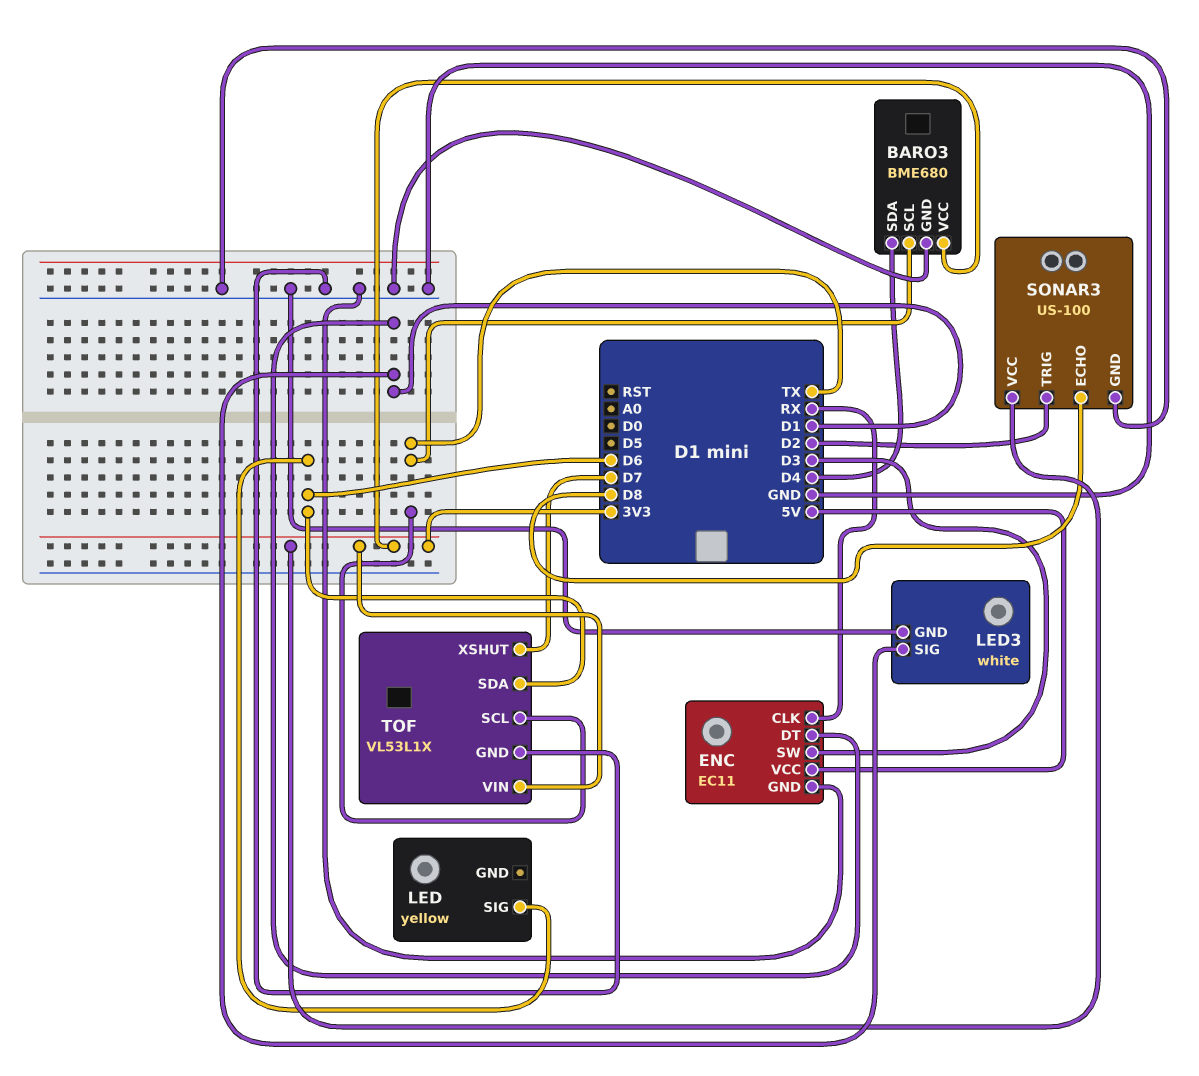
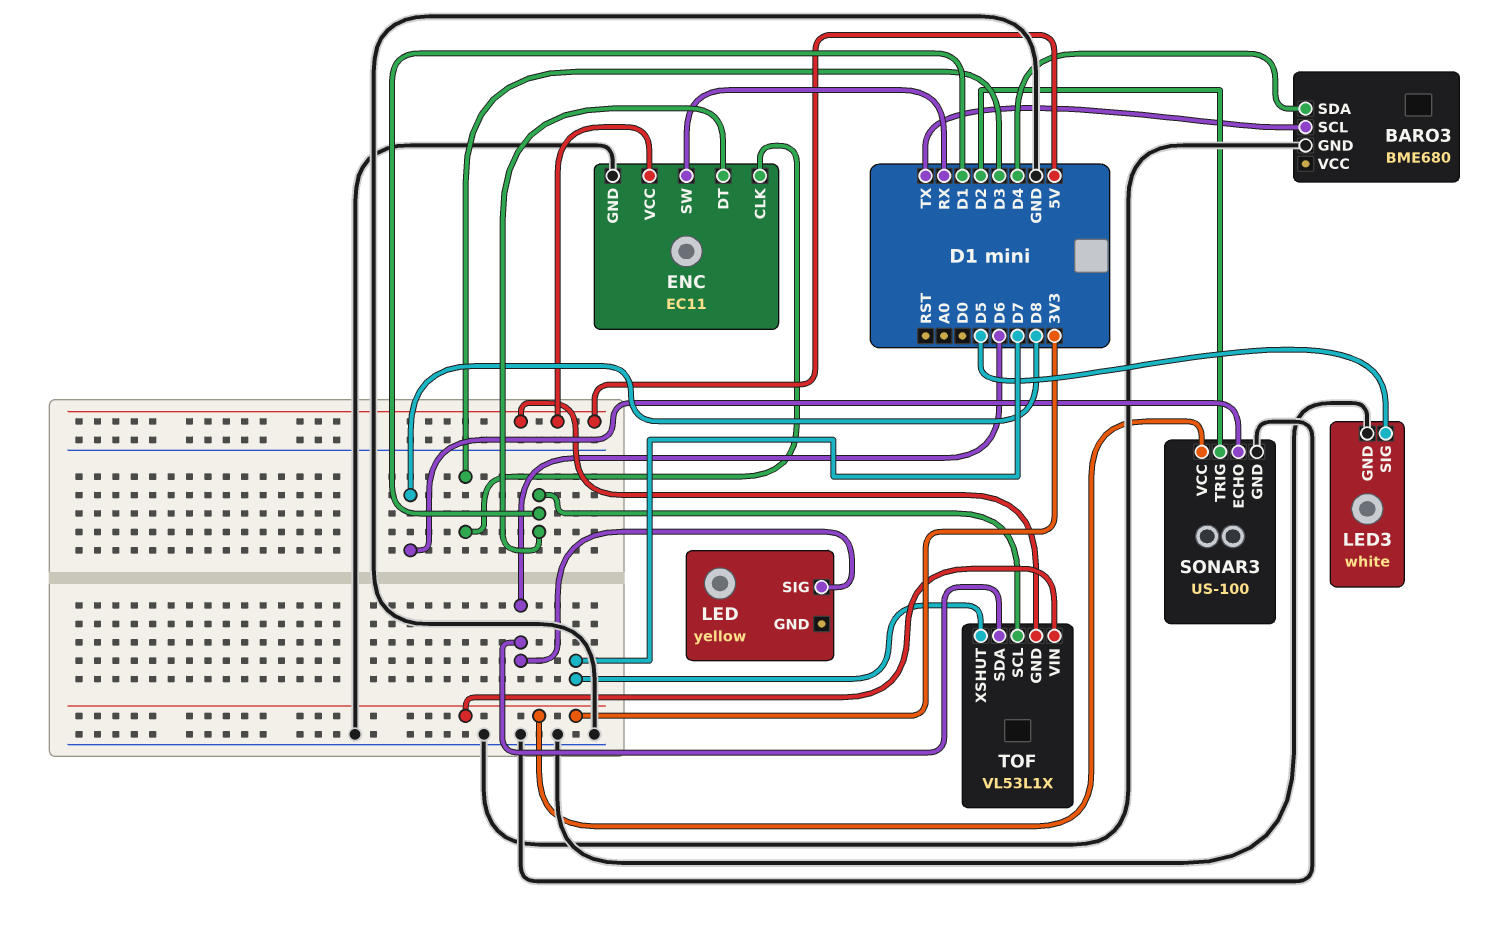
BARO3 pin VCC: 3V3 -> none
ENC pin CLK: RX -> D3
ENC pin SW: D3 -> RX
LED3 pin SIG: D1 -> D5
TOF pin GND: GND -> 5V
TOF pin SCL: TX -> D1

